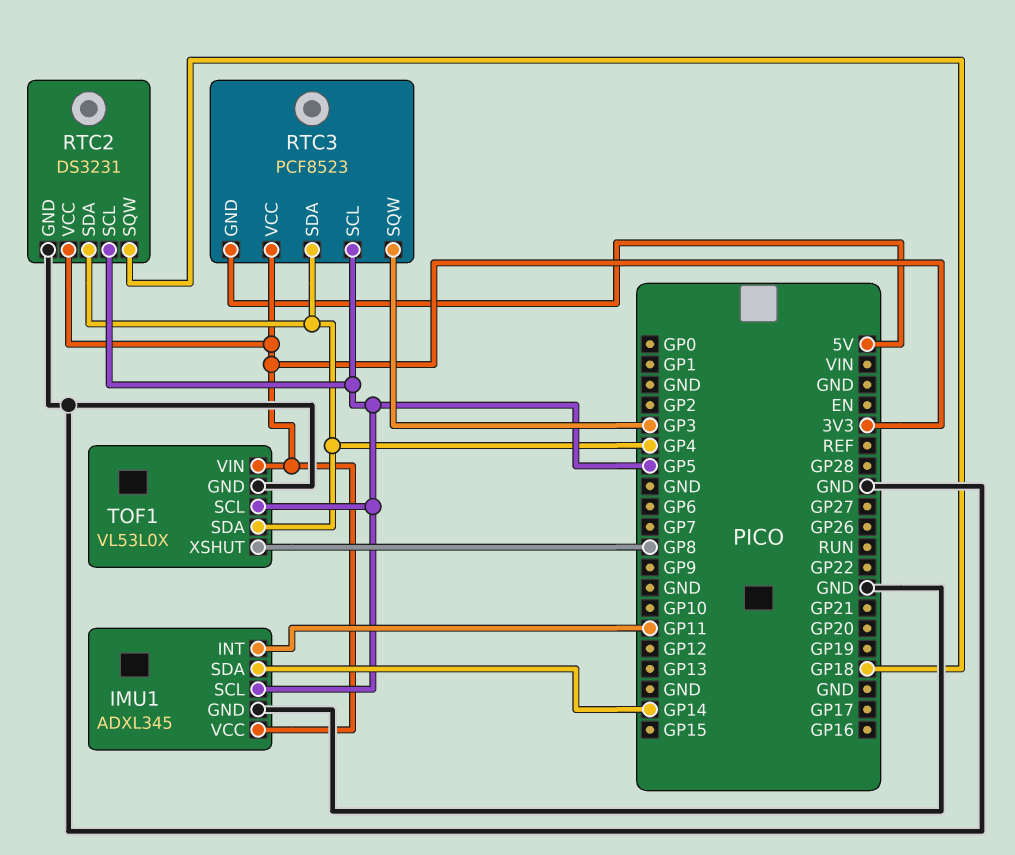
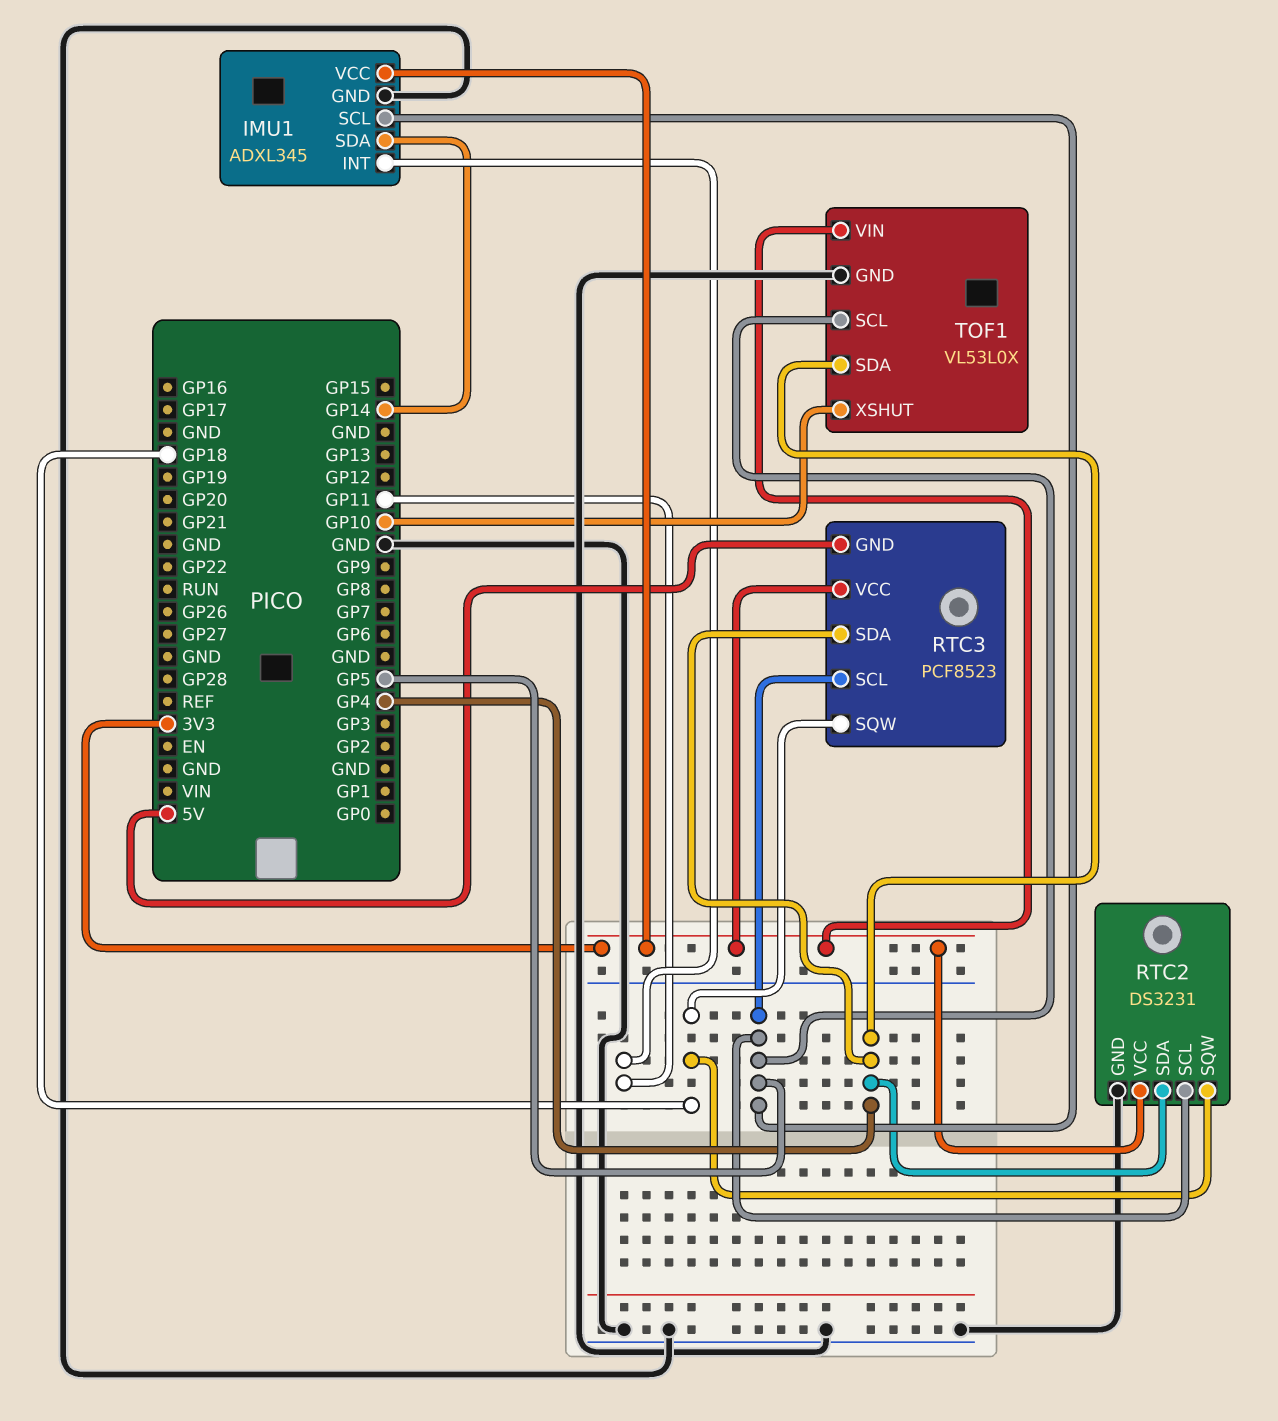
RTC3 pin SQW: GP3 -> GP18
TOF1 pin XSHUT: GP8 -> GP10

